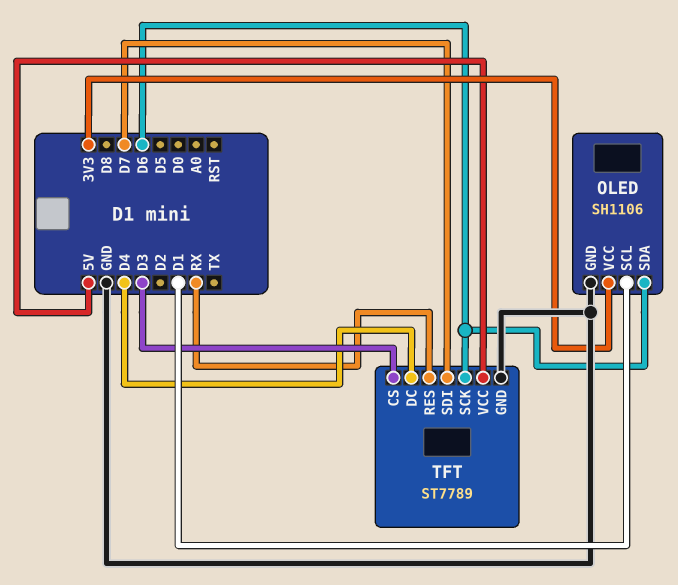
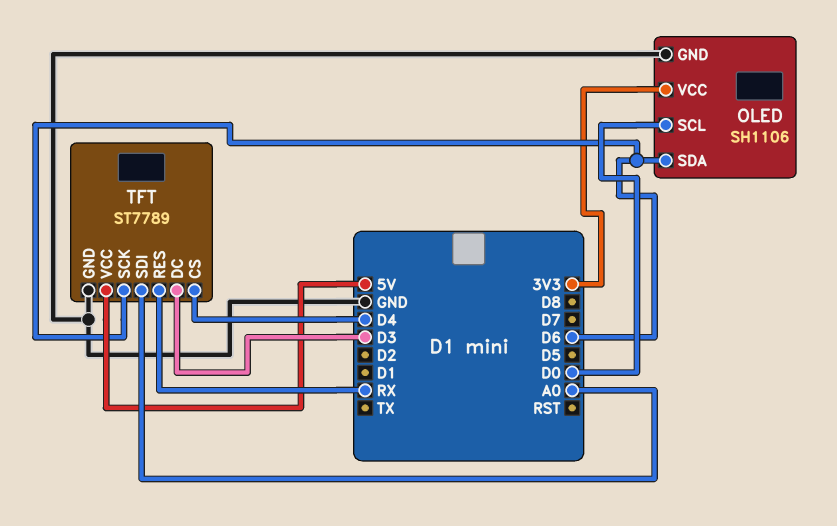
OLED pin SCL: D1 -> D0
TFT pin CS: D3 -> D4
TFT pin DC: D4 -> D3
TFT pin SDI: D7 -> A0

